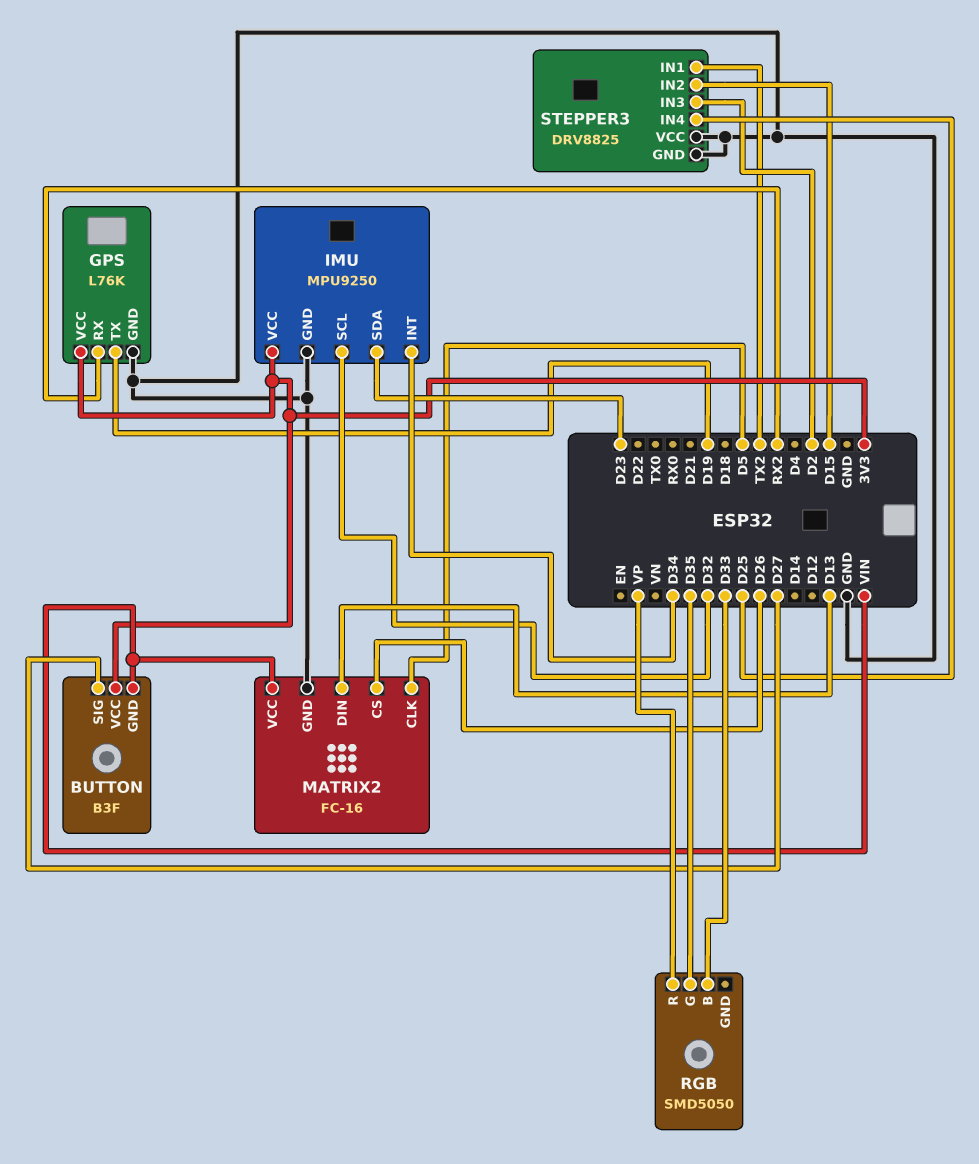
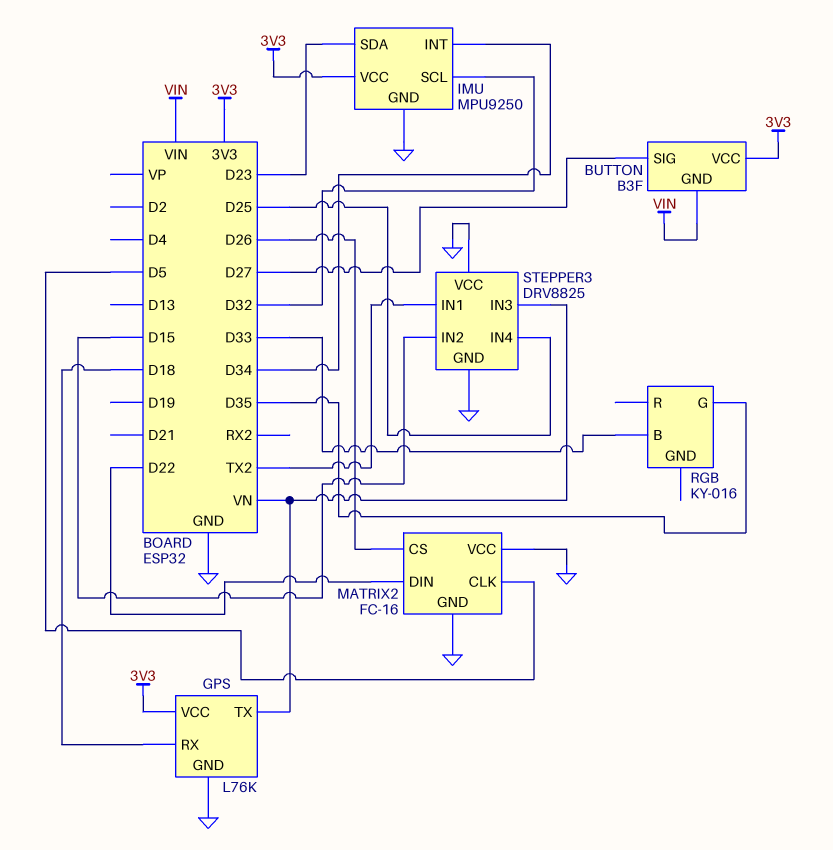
GPS pin RX: RX2 -> D18
GPS pin TX: D19 -> VN
MATRIX2 pin DIN: D13 -> D22
MATRIX2 pin VCC: VIN -> GND
RGB: SMD5050 -> KY-016
RGB pin R: VP -> none
STEPPER3 pin IN3: D2 -> VN

